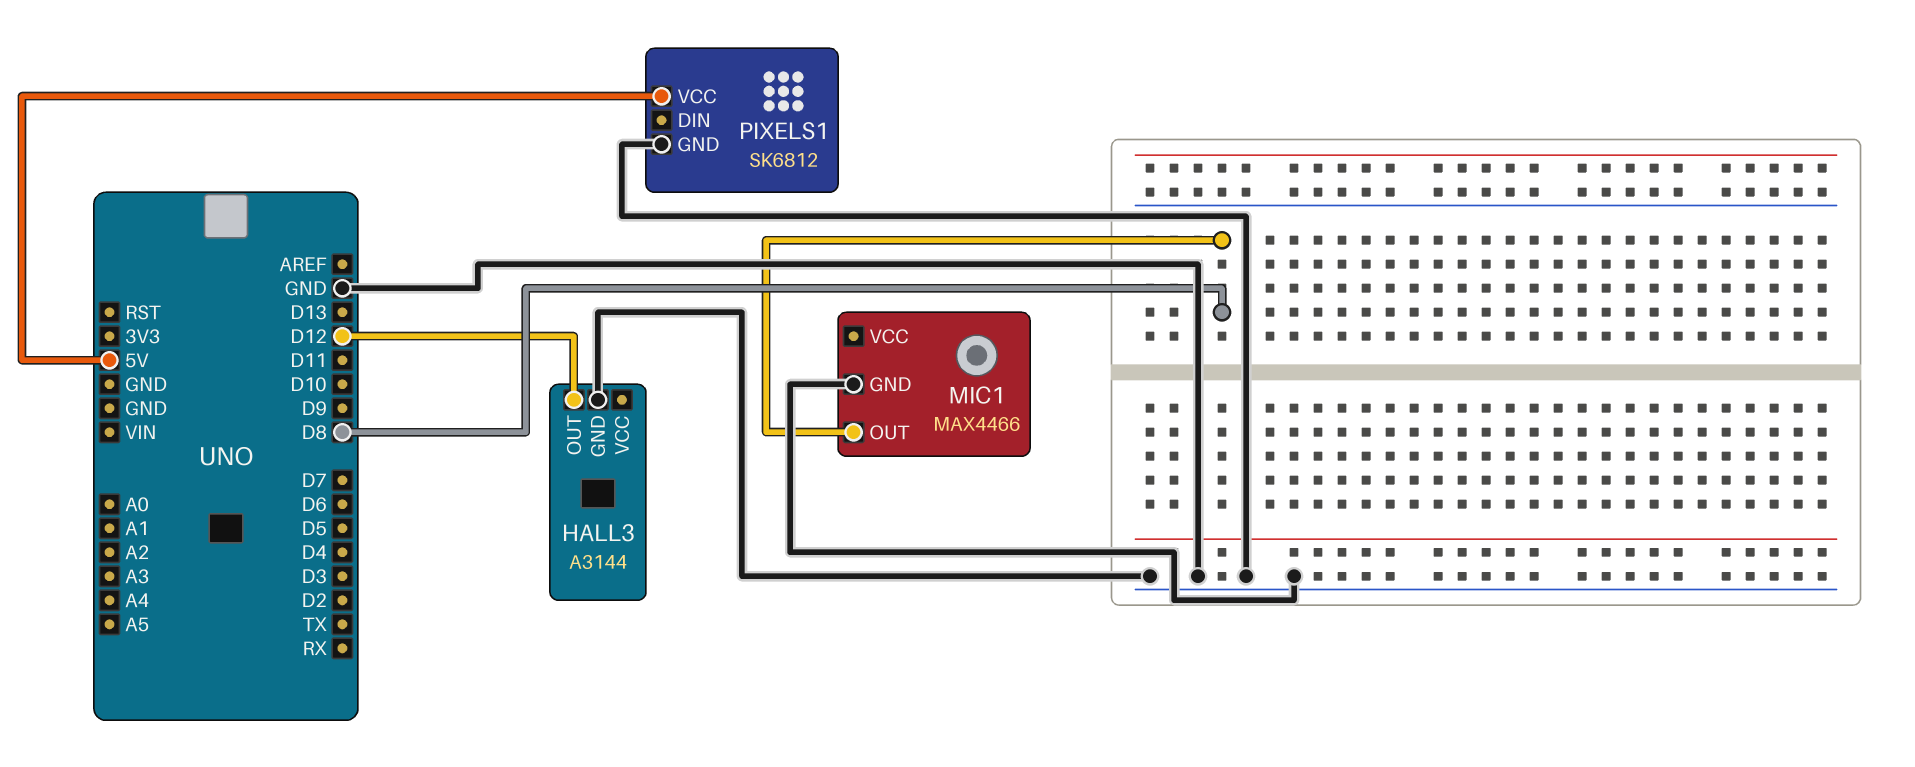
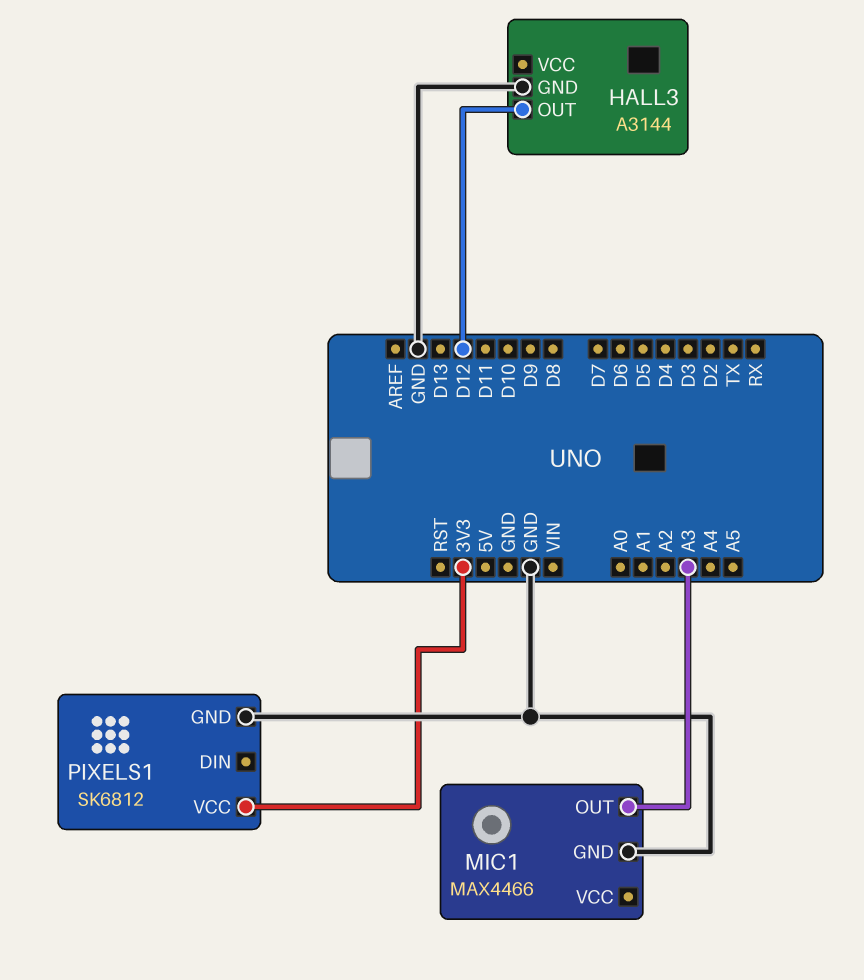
MIC1 pin OUT: D8 -> A3
PIXELS1 pin VCC: 5V -> 3V3

